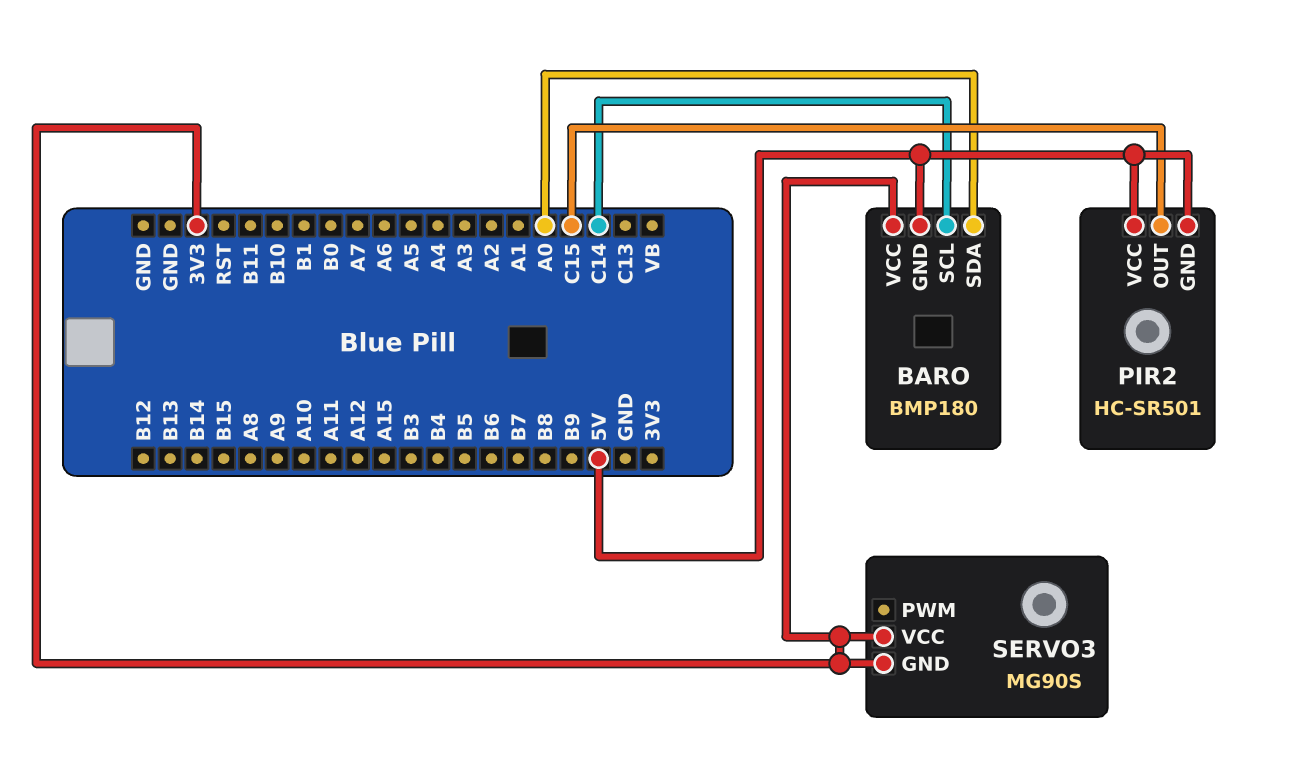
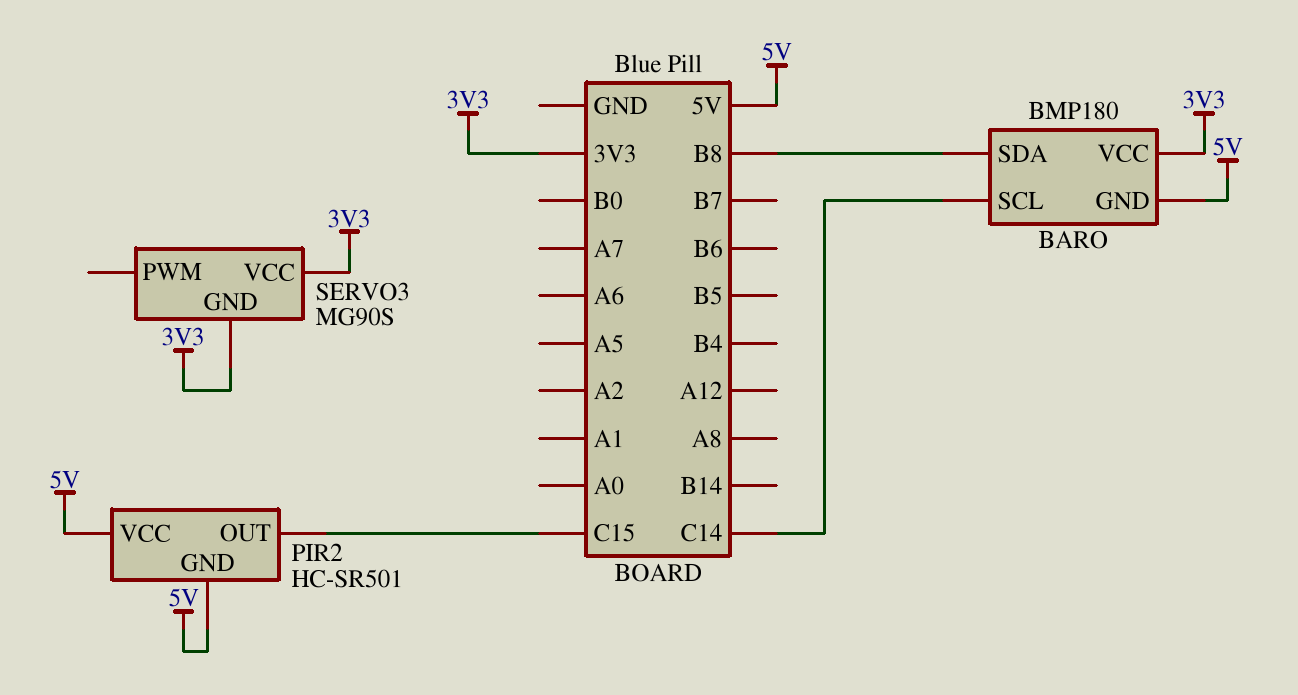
BARO pin SDA: A0 -> B8

